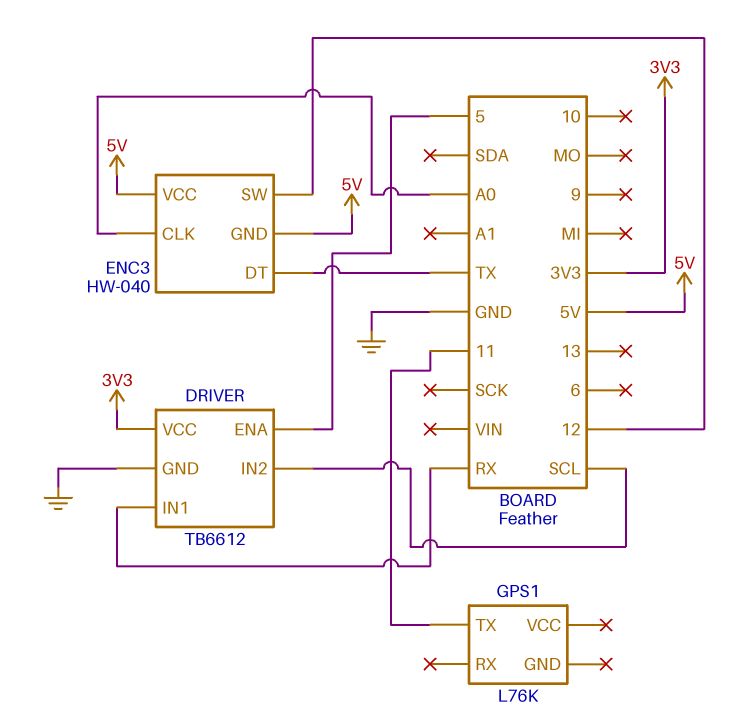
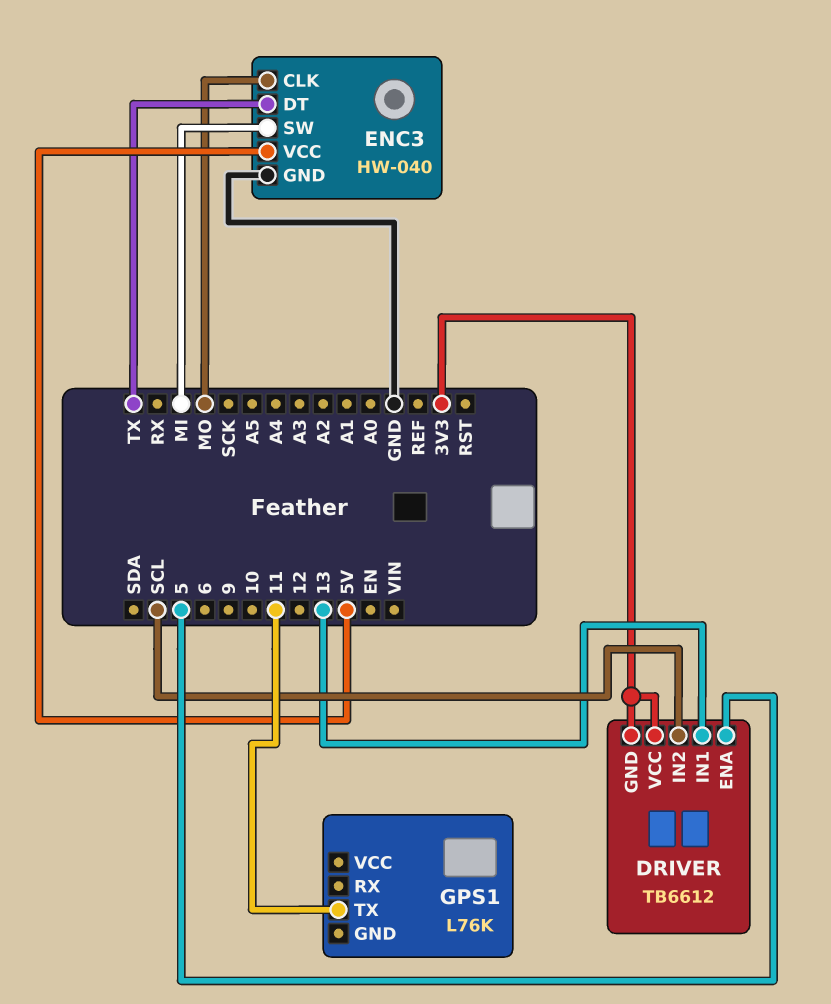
DRIVER pin GND: GND -> 3V3
DRIVER pin IN1: RX -> 13
ENC3 pin CLK: A0 -> MO
ENC3 pin GND: 5V -> GND
ENC3 pin SW: 12 -> MI

